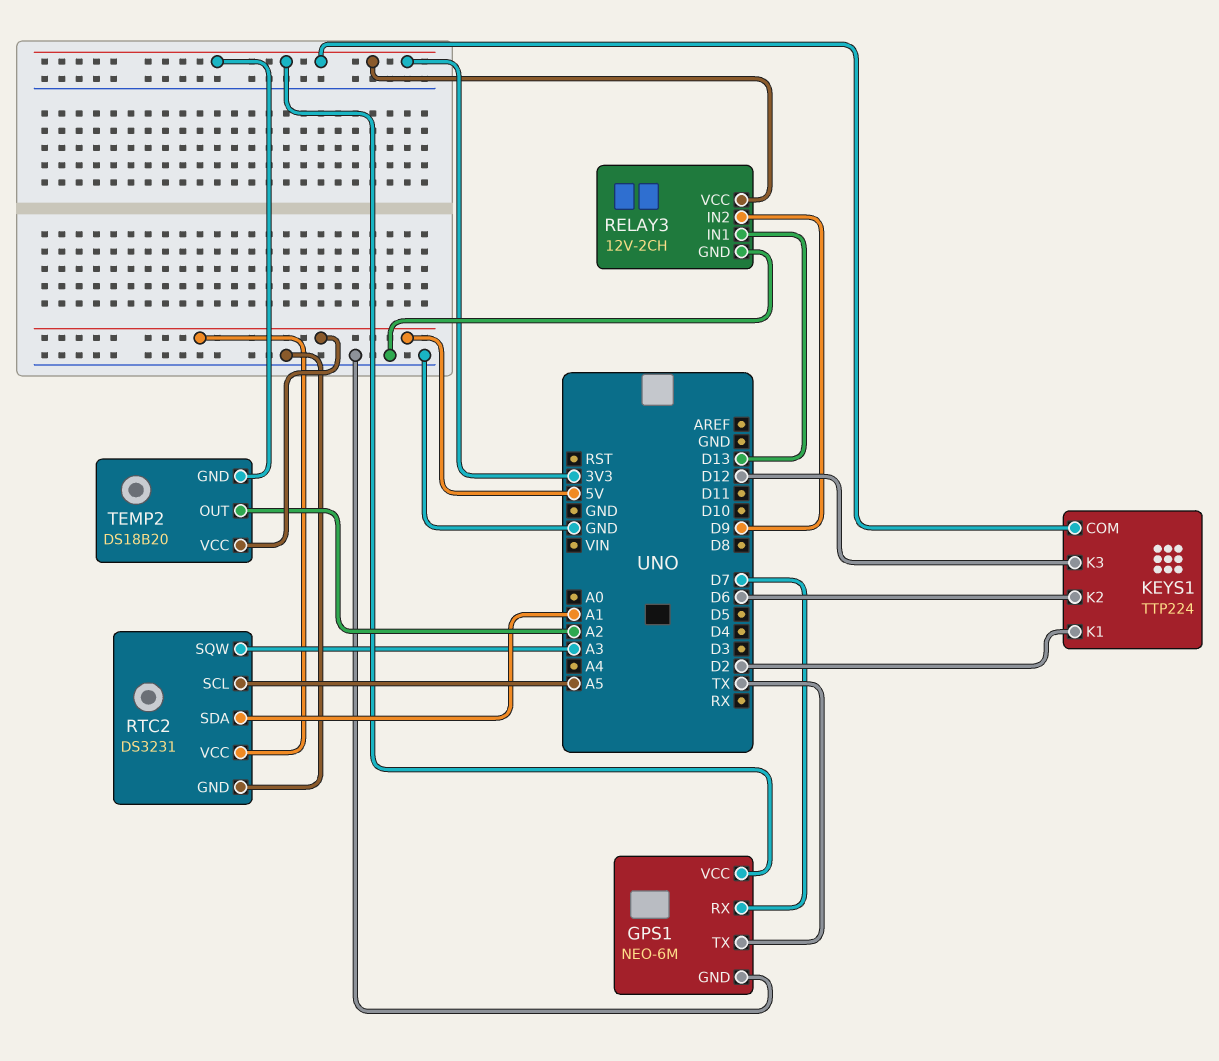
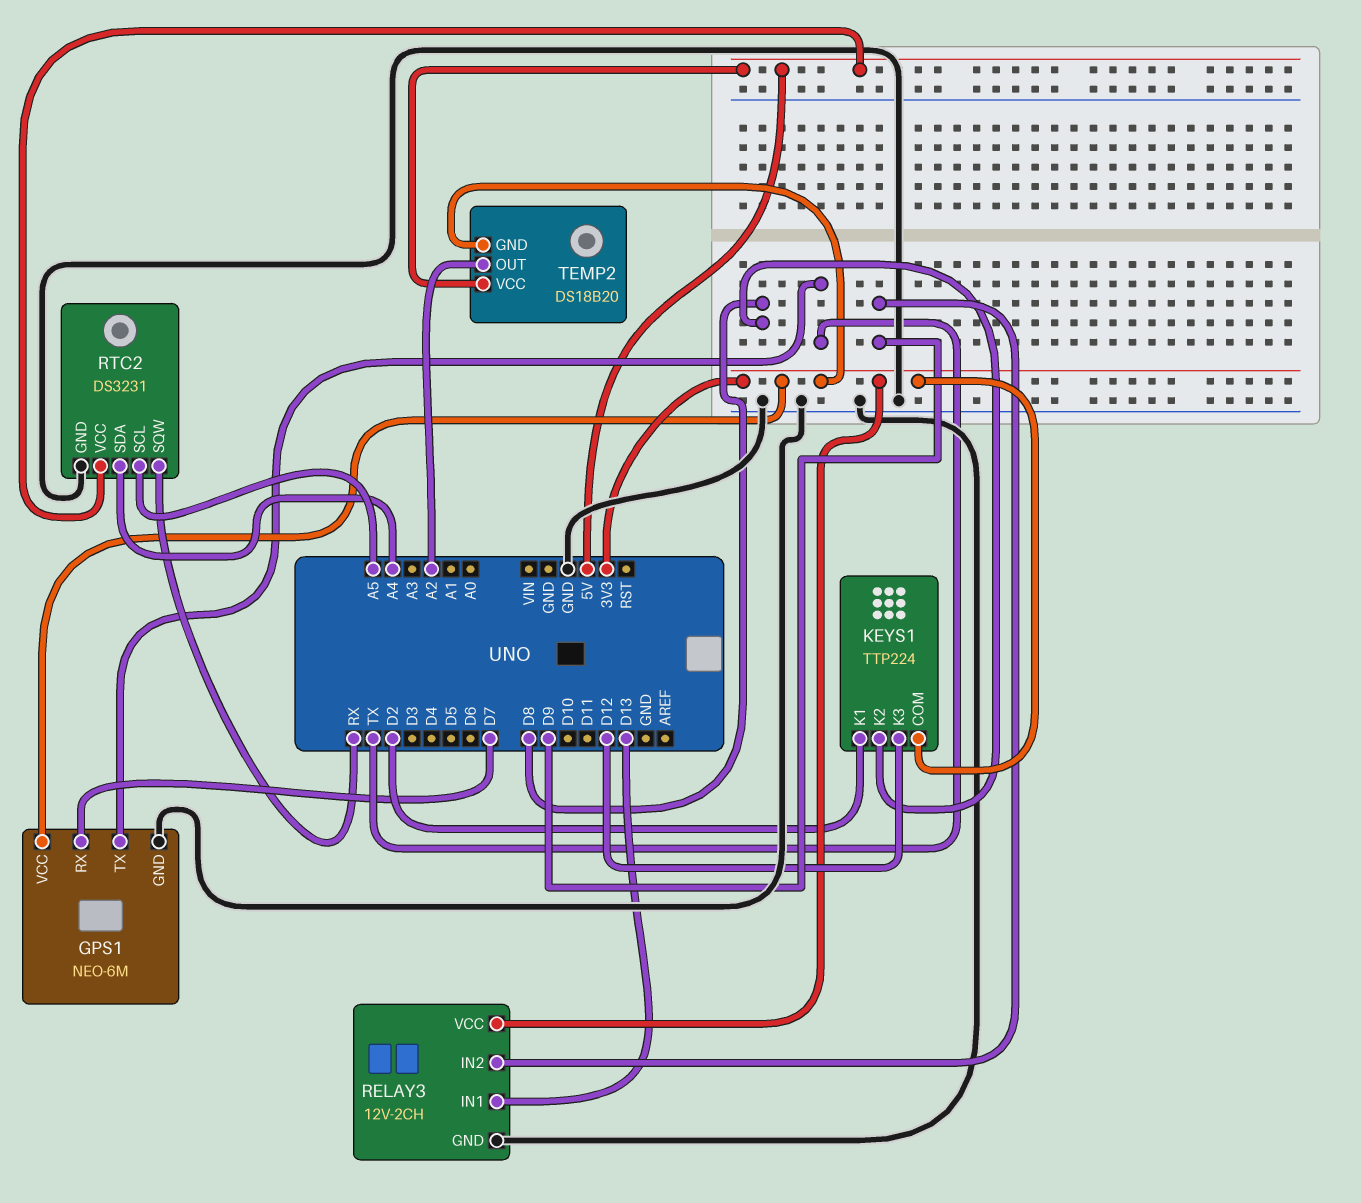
KEYS1 pin K2: D6 -> D8
RTC2 pin SDA: A1 -> A4
RTC2 pin SQW: A3 -> RX

